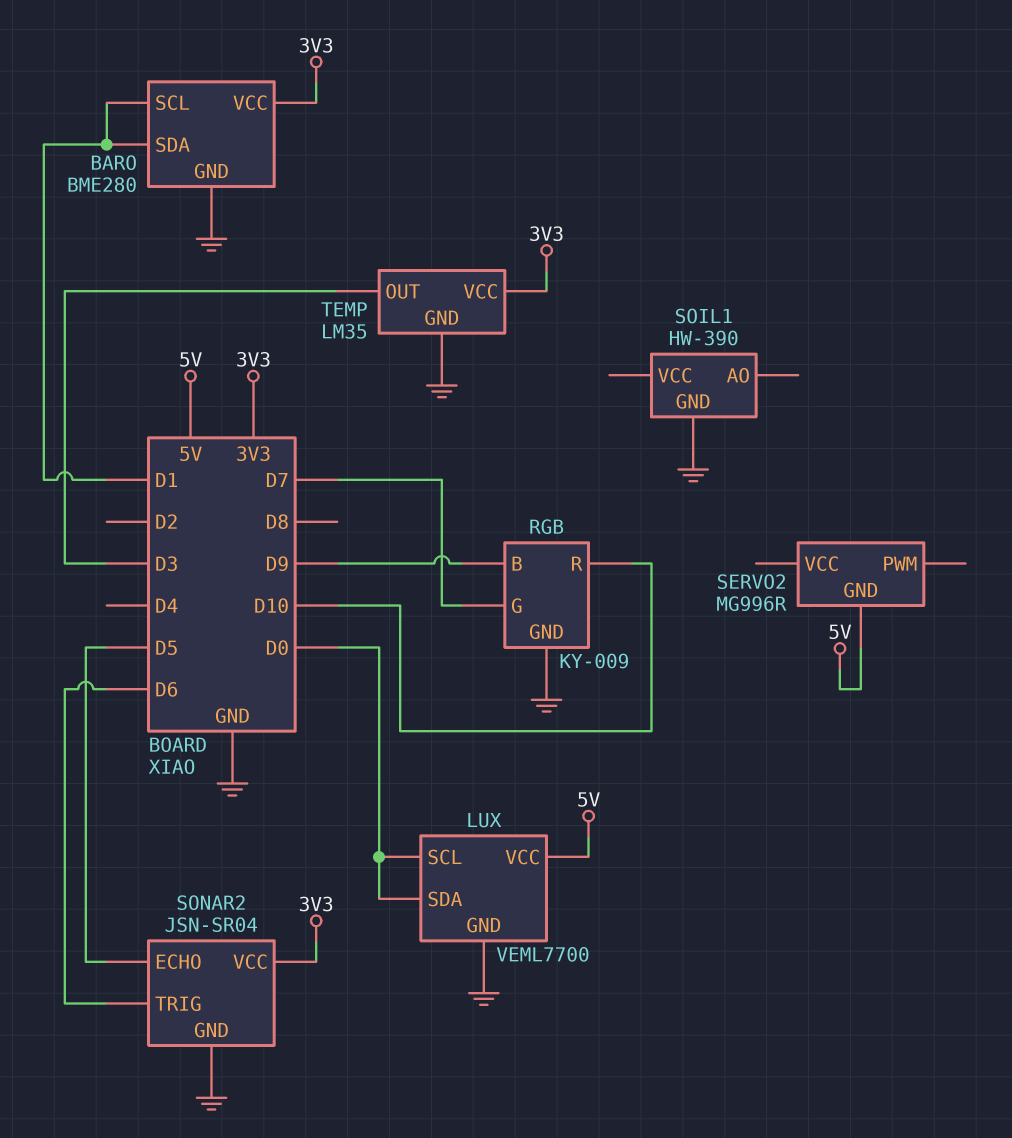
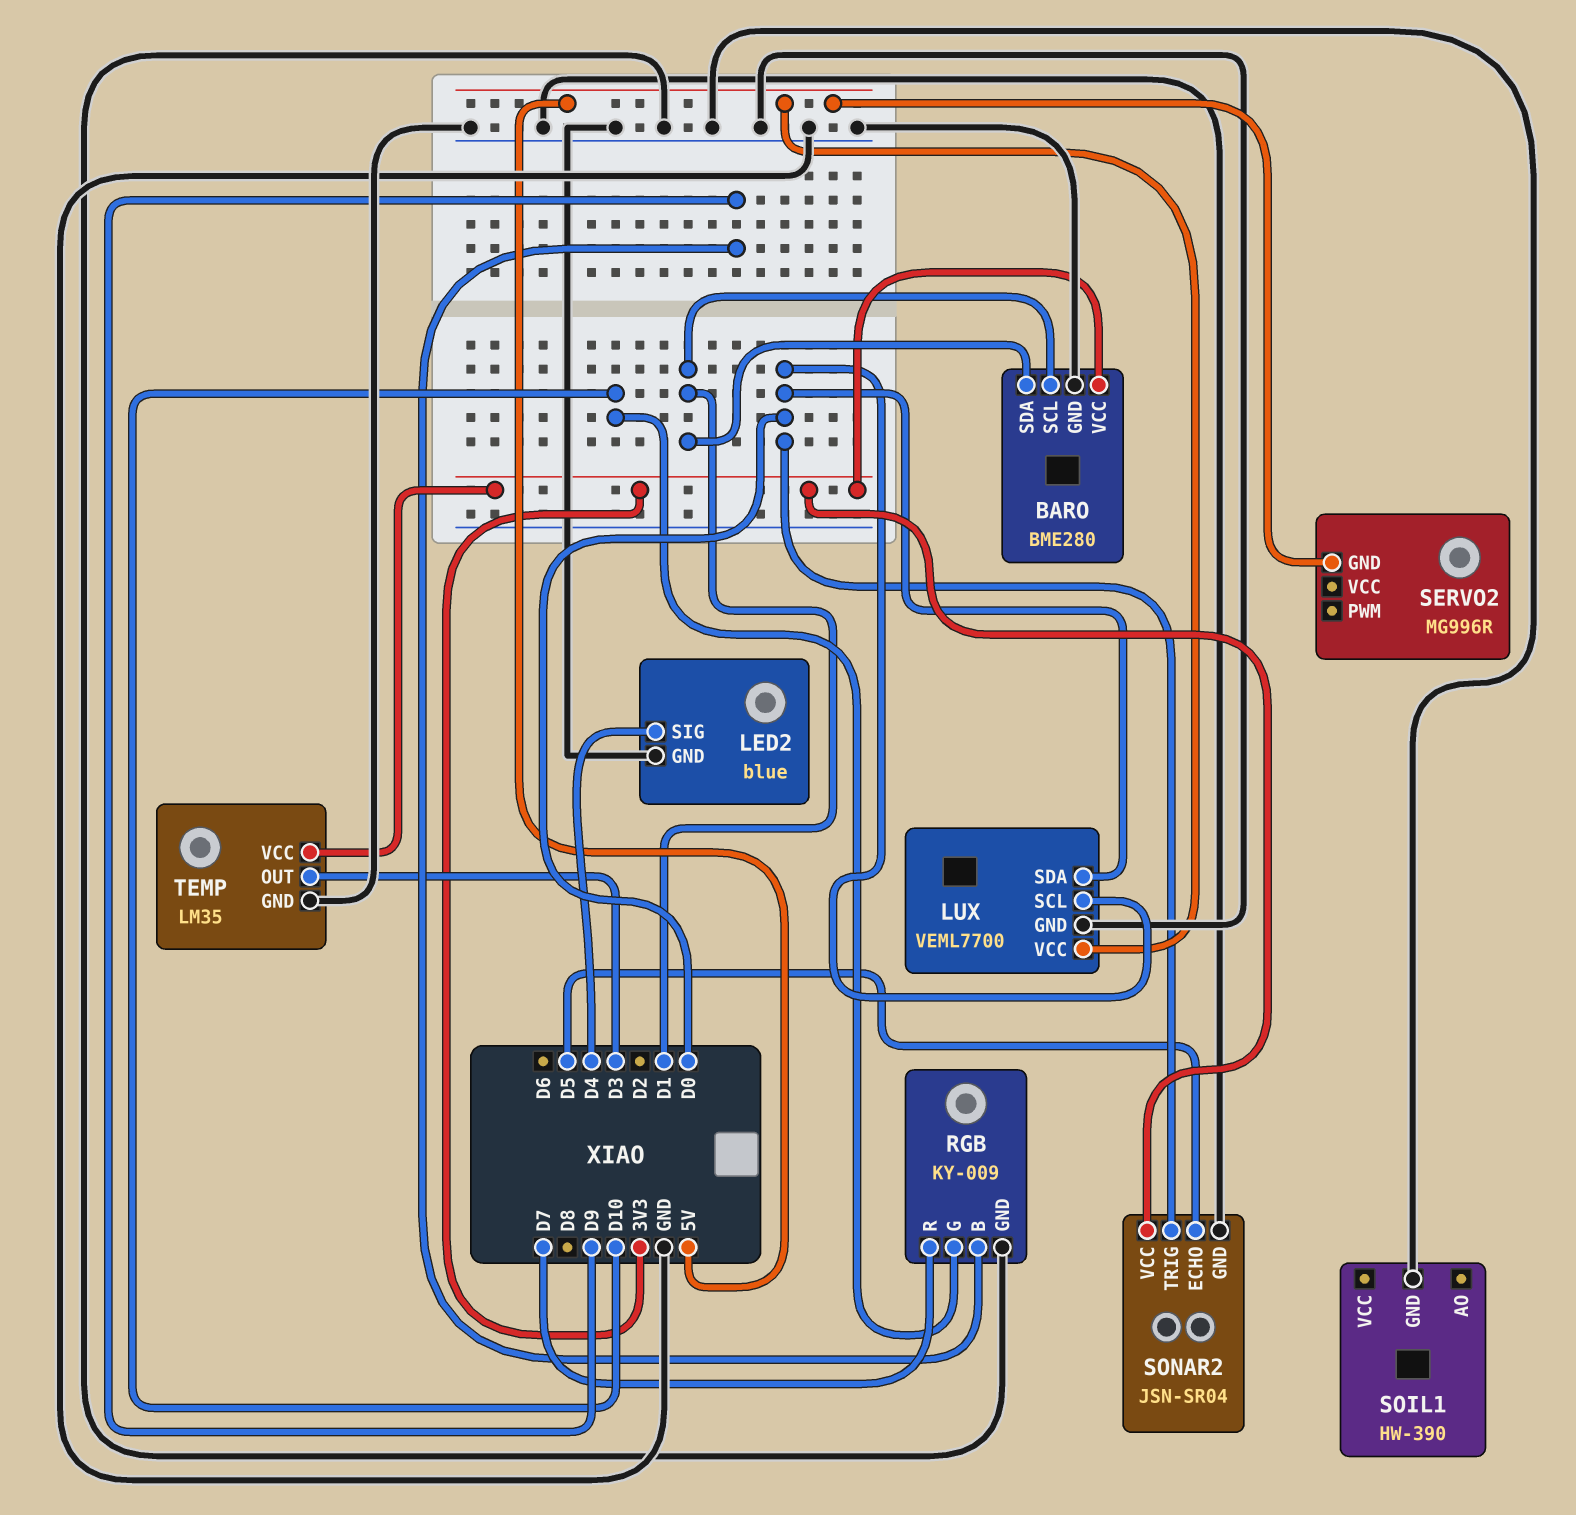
LED2: none -> blue
LED2 pin GND: none -> GND
LED2 pin SIG: none -> D4
RGB pin G: D7 -> D10
RGB pin R: D10 -> D7
SONAR2 pin TRIG: D6 -> D0

